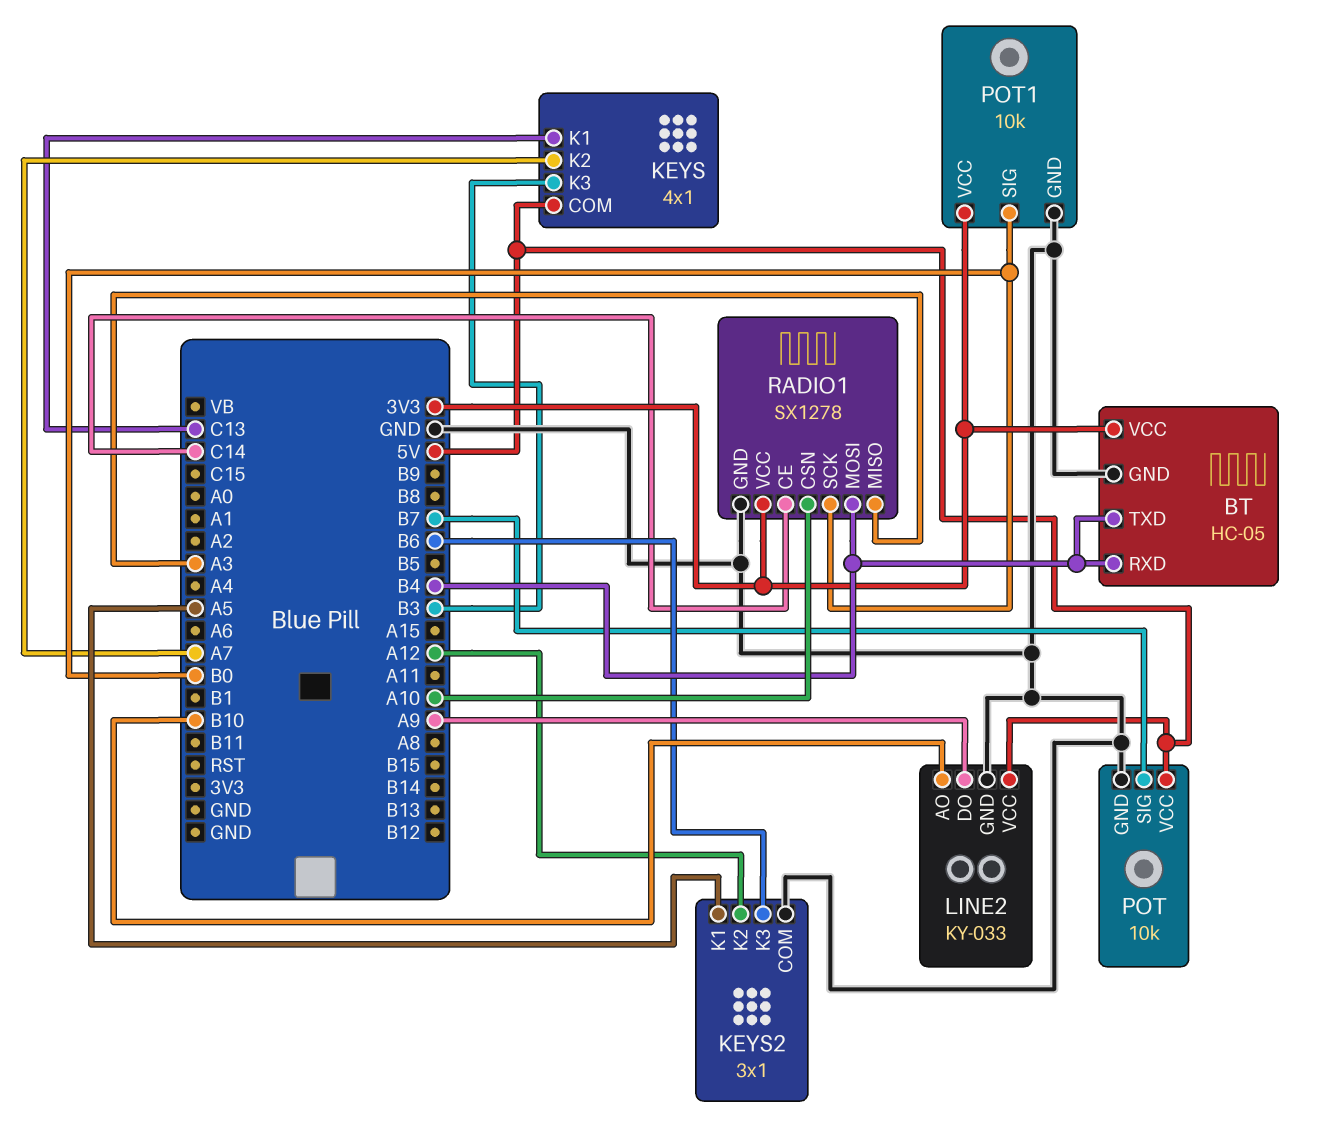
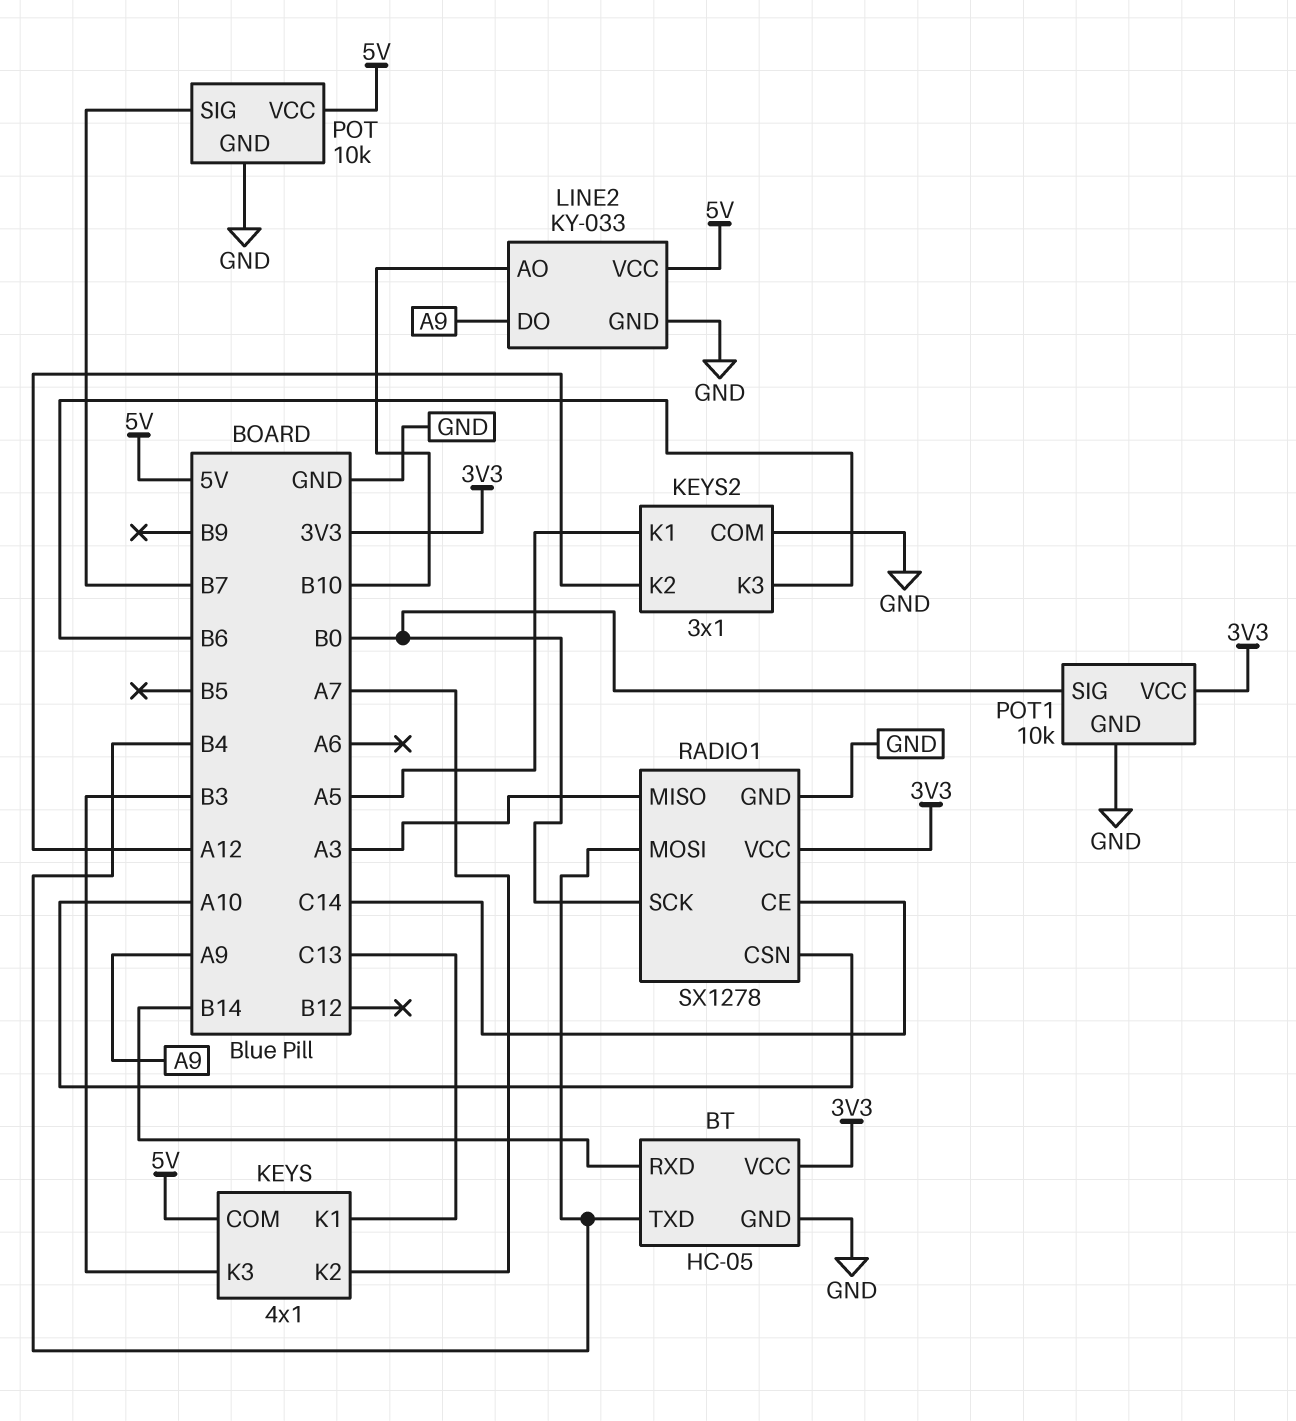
BT pin RXD: B4 -> B14

